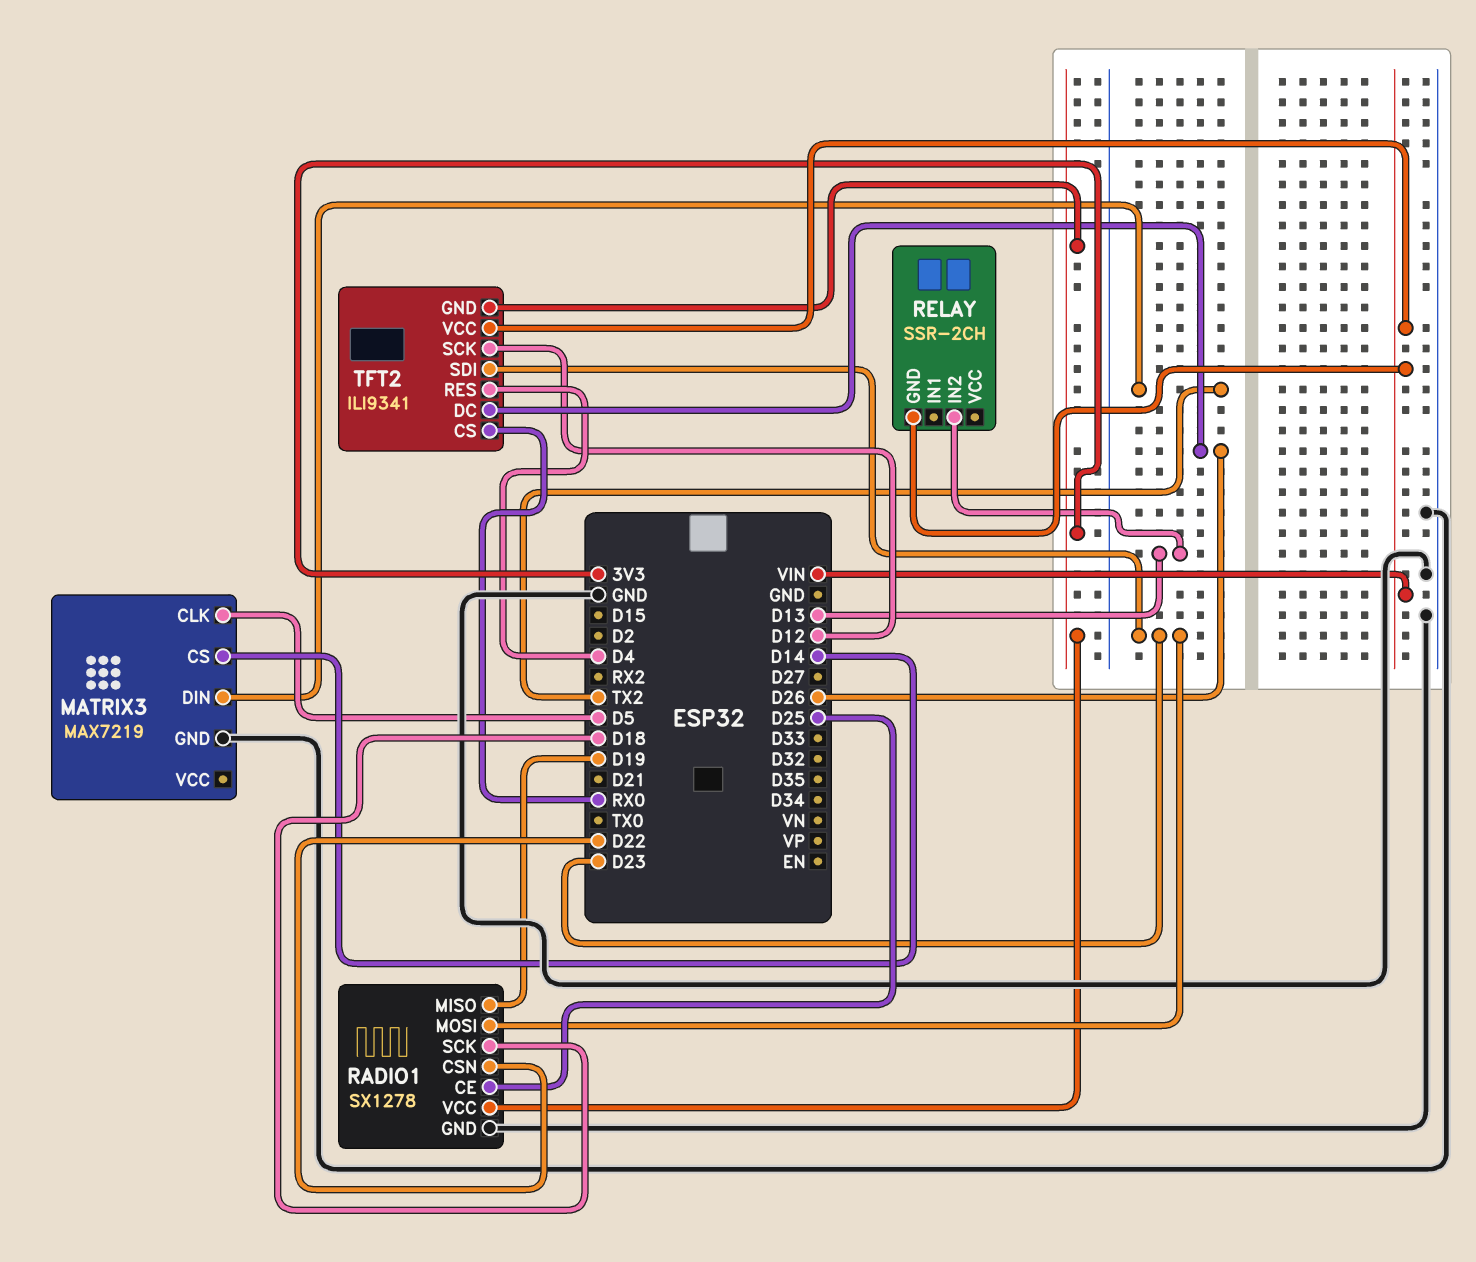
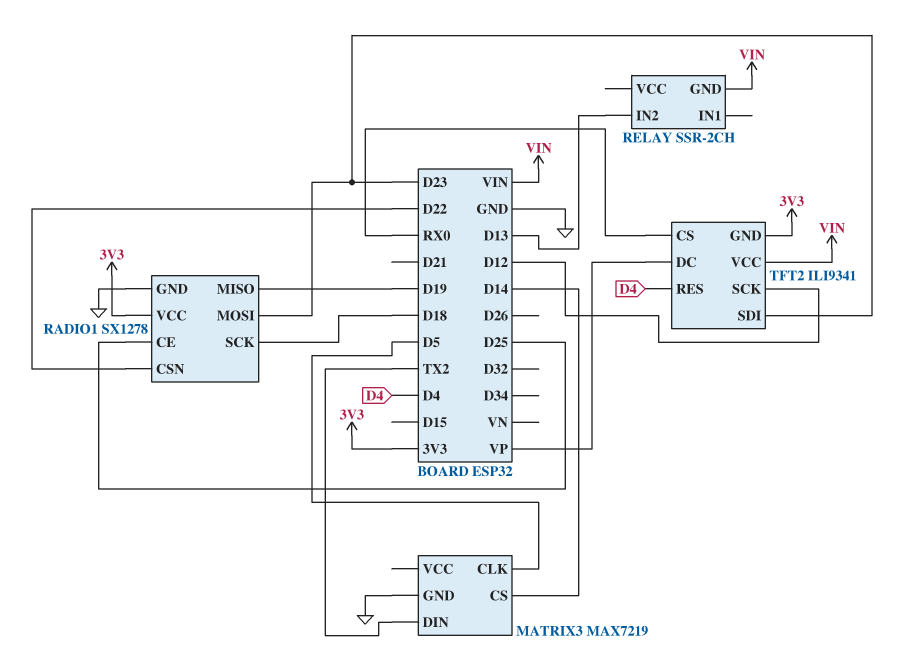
TFT2 pin DC: D26 -> VP

